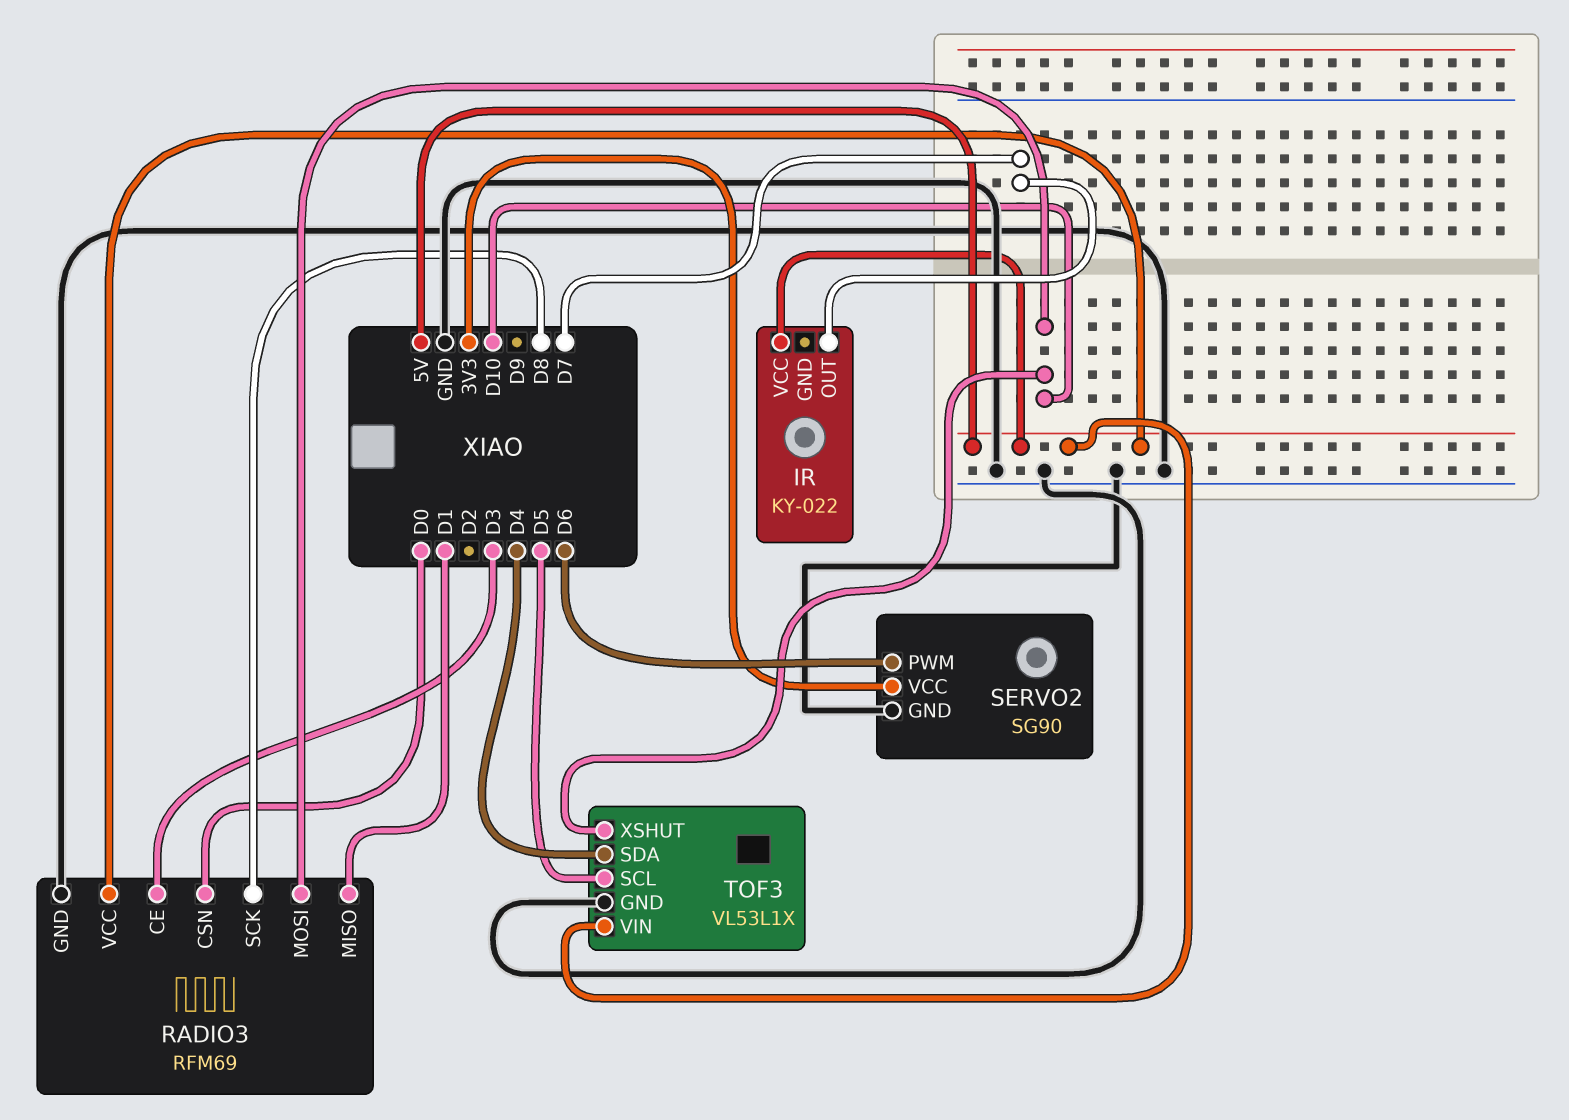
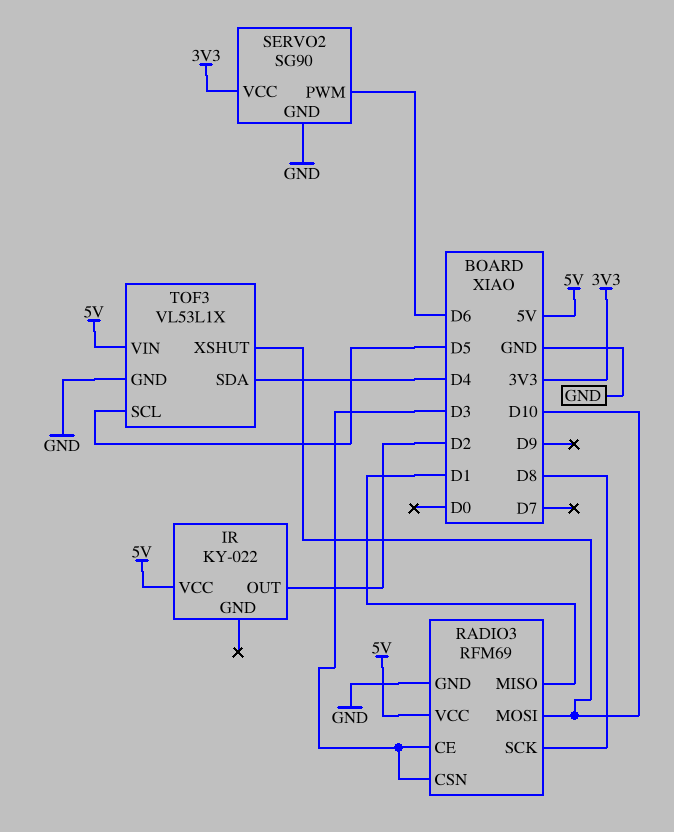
IR pin OUT: D7 -> D2
RADIO3 pin CSN: D0 -> D3

